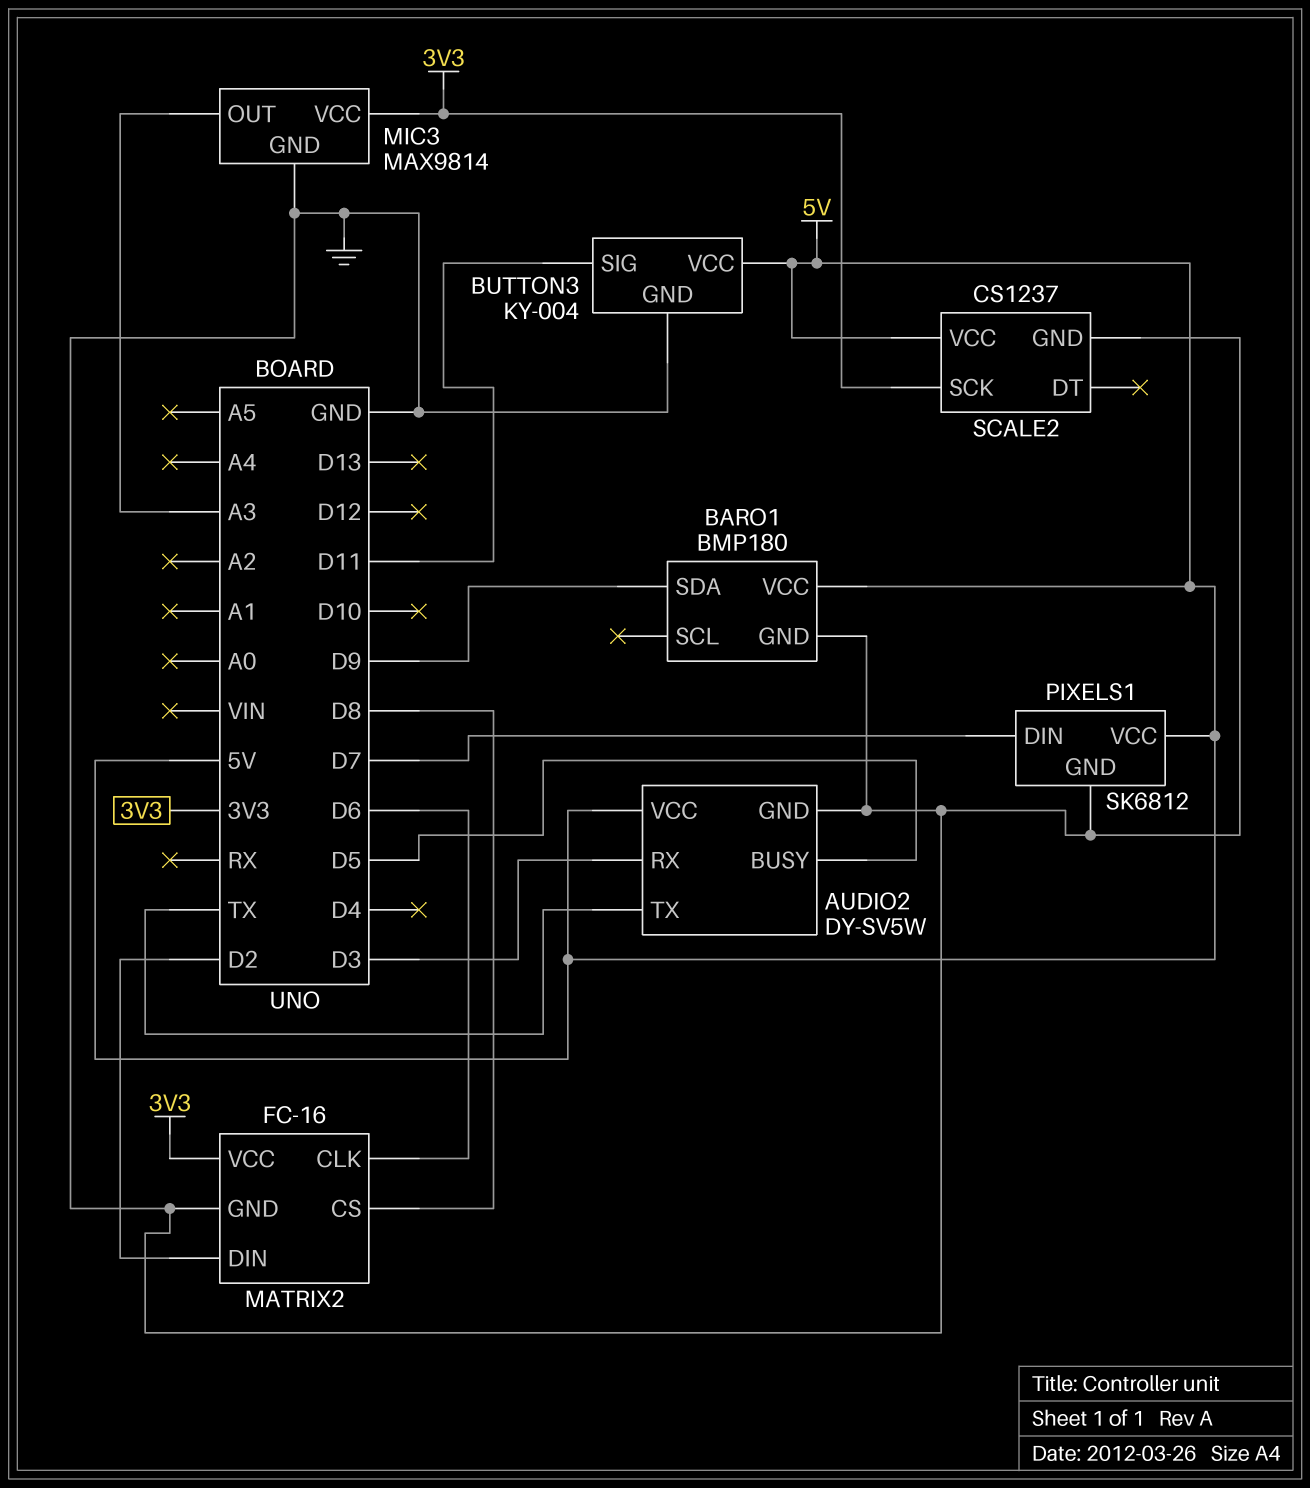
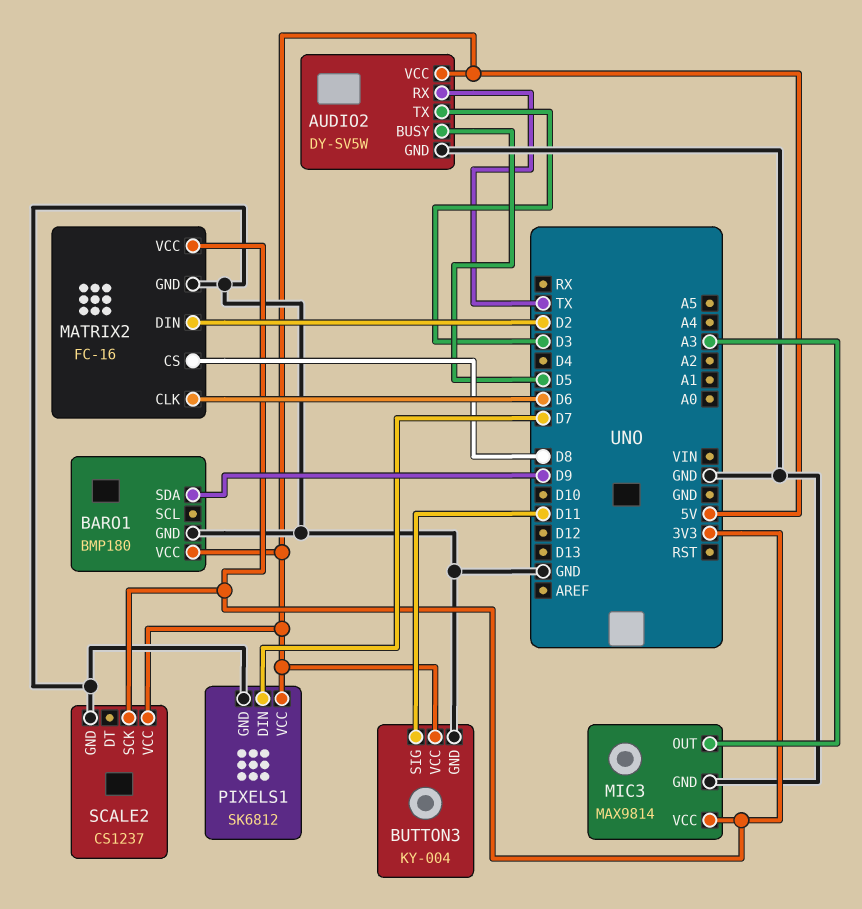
AUDIO2 pin RX: D3 -> TX
AUDIO2 pin TX: TX -> D3

